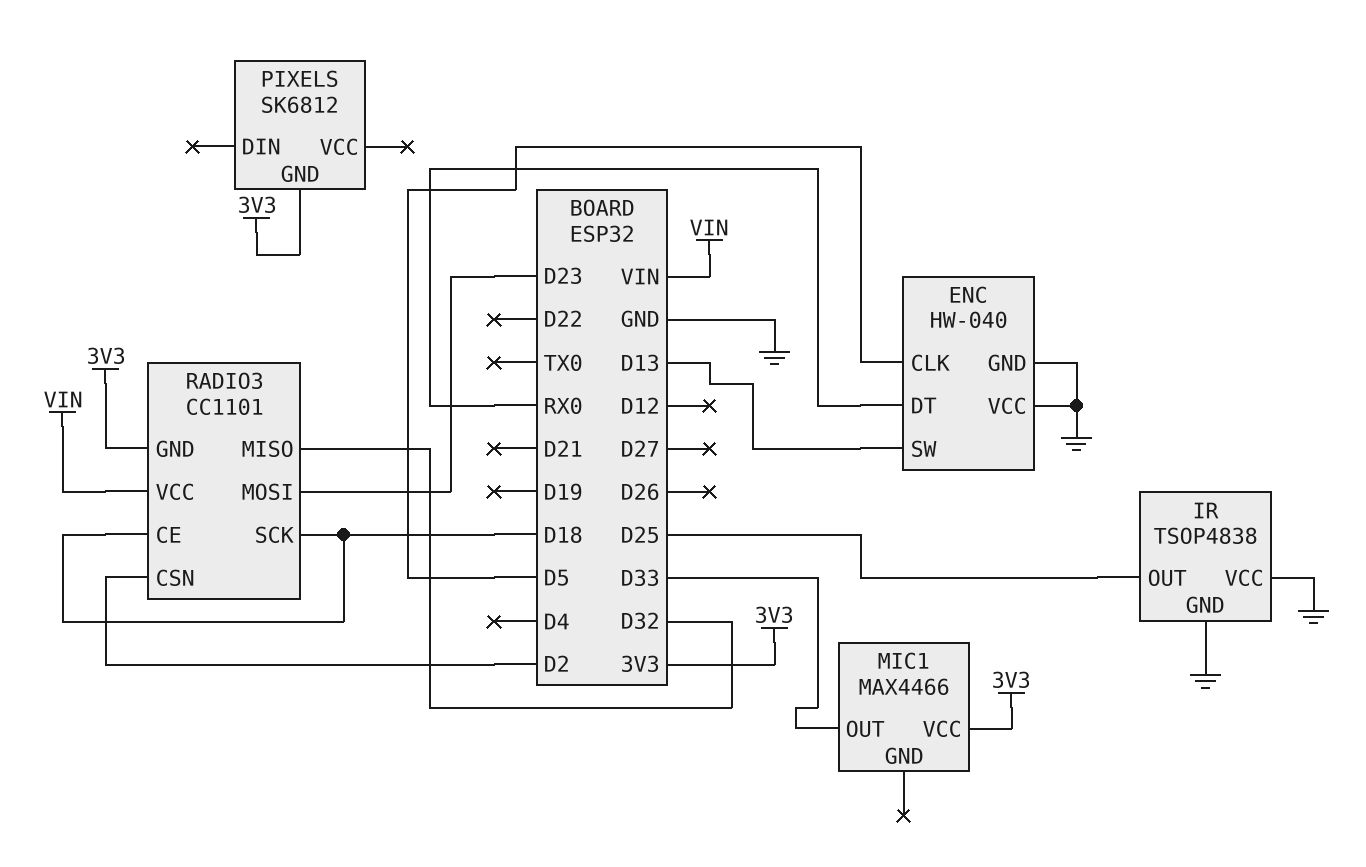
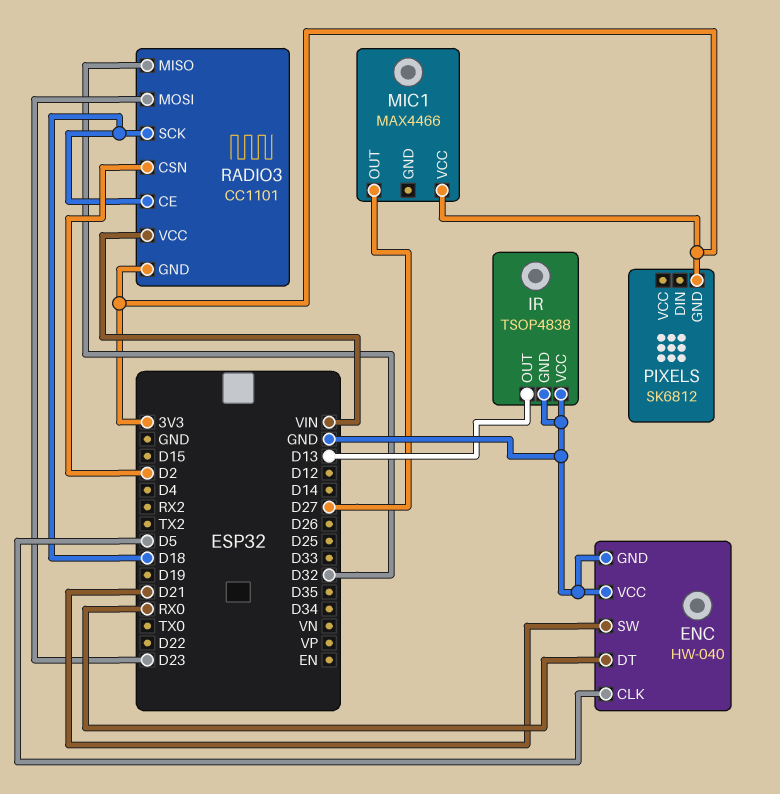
ENC pin SW: D13 -> D21
IR pin OUT: D25 -> D13
MIC1 pin OUT: D33 -> D27

